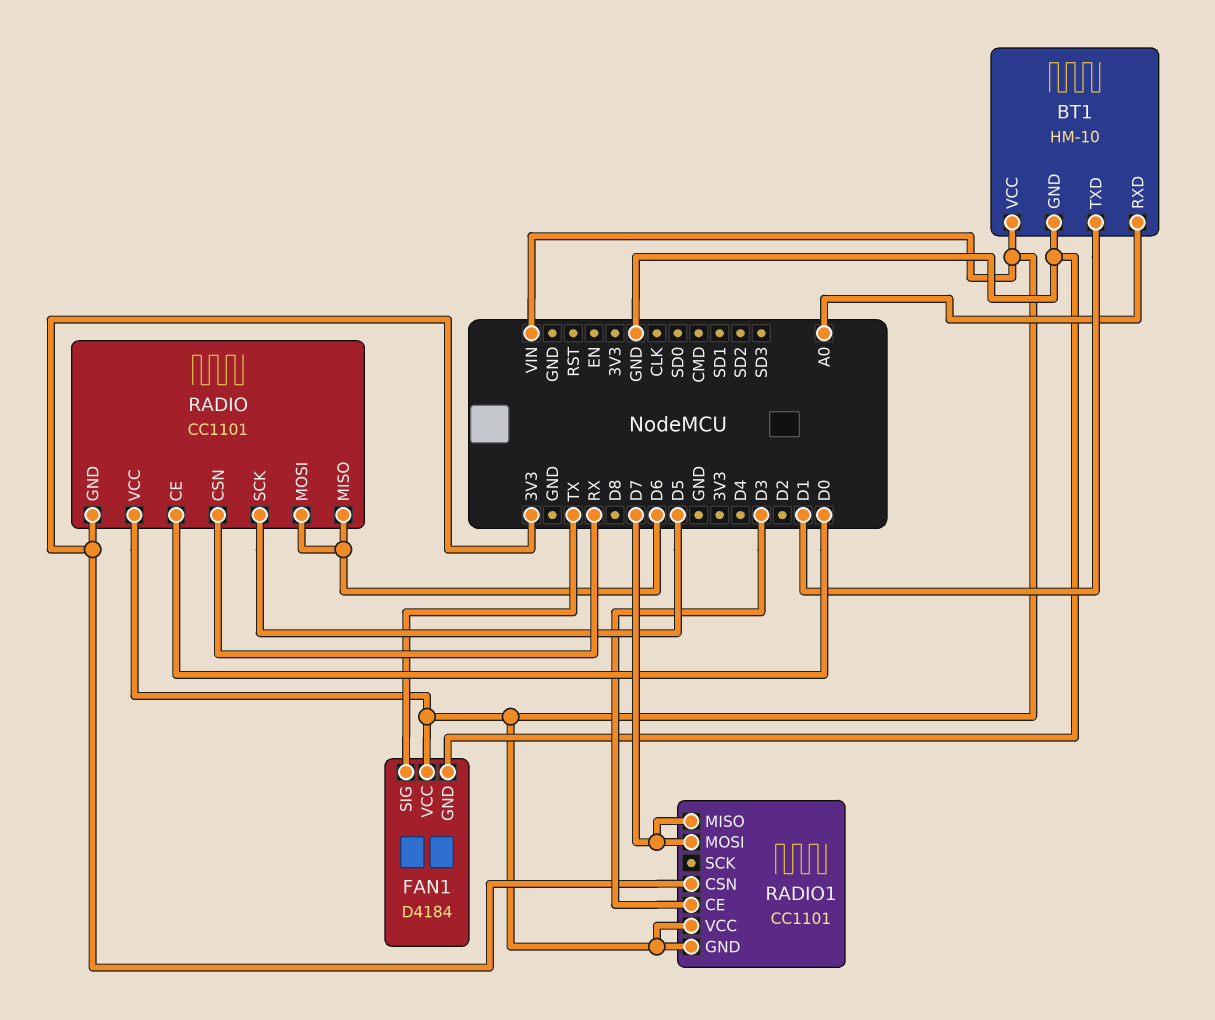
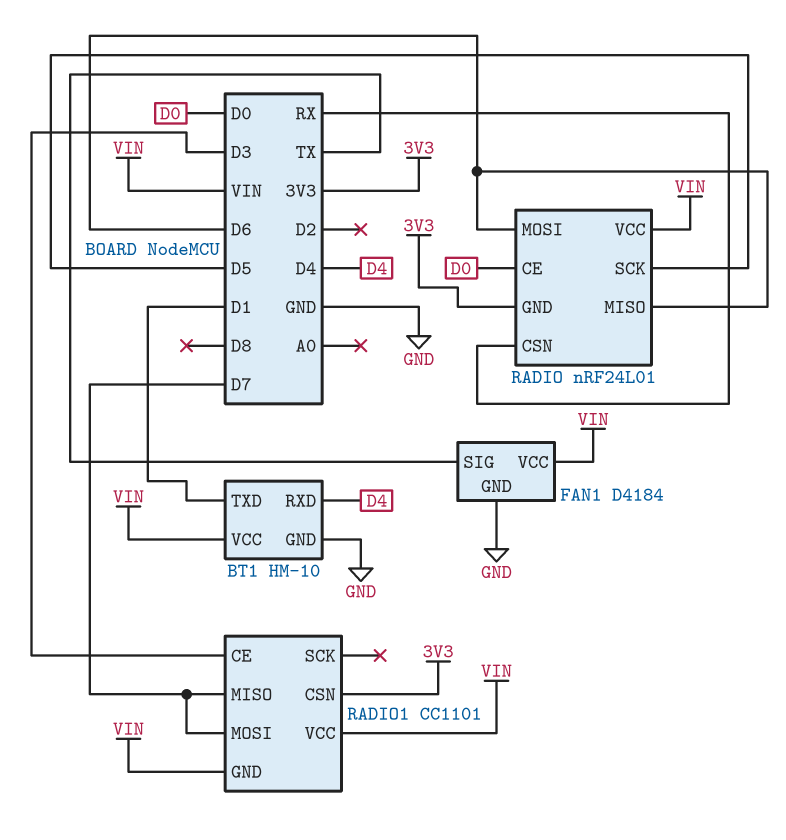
BT1 pin RXD: A0 -> D4
RADIO: CC1101 -> nRF24L01

